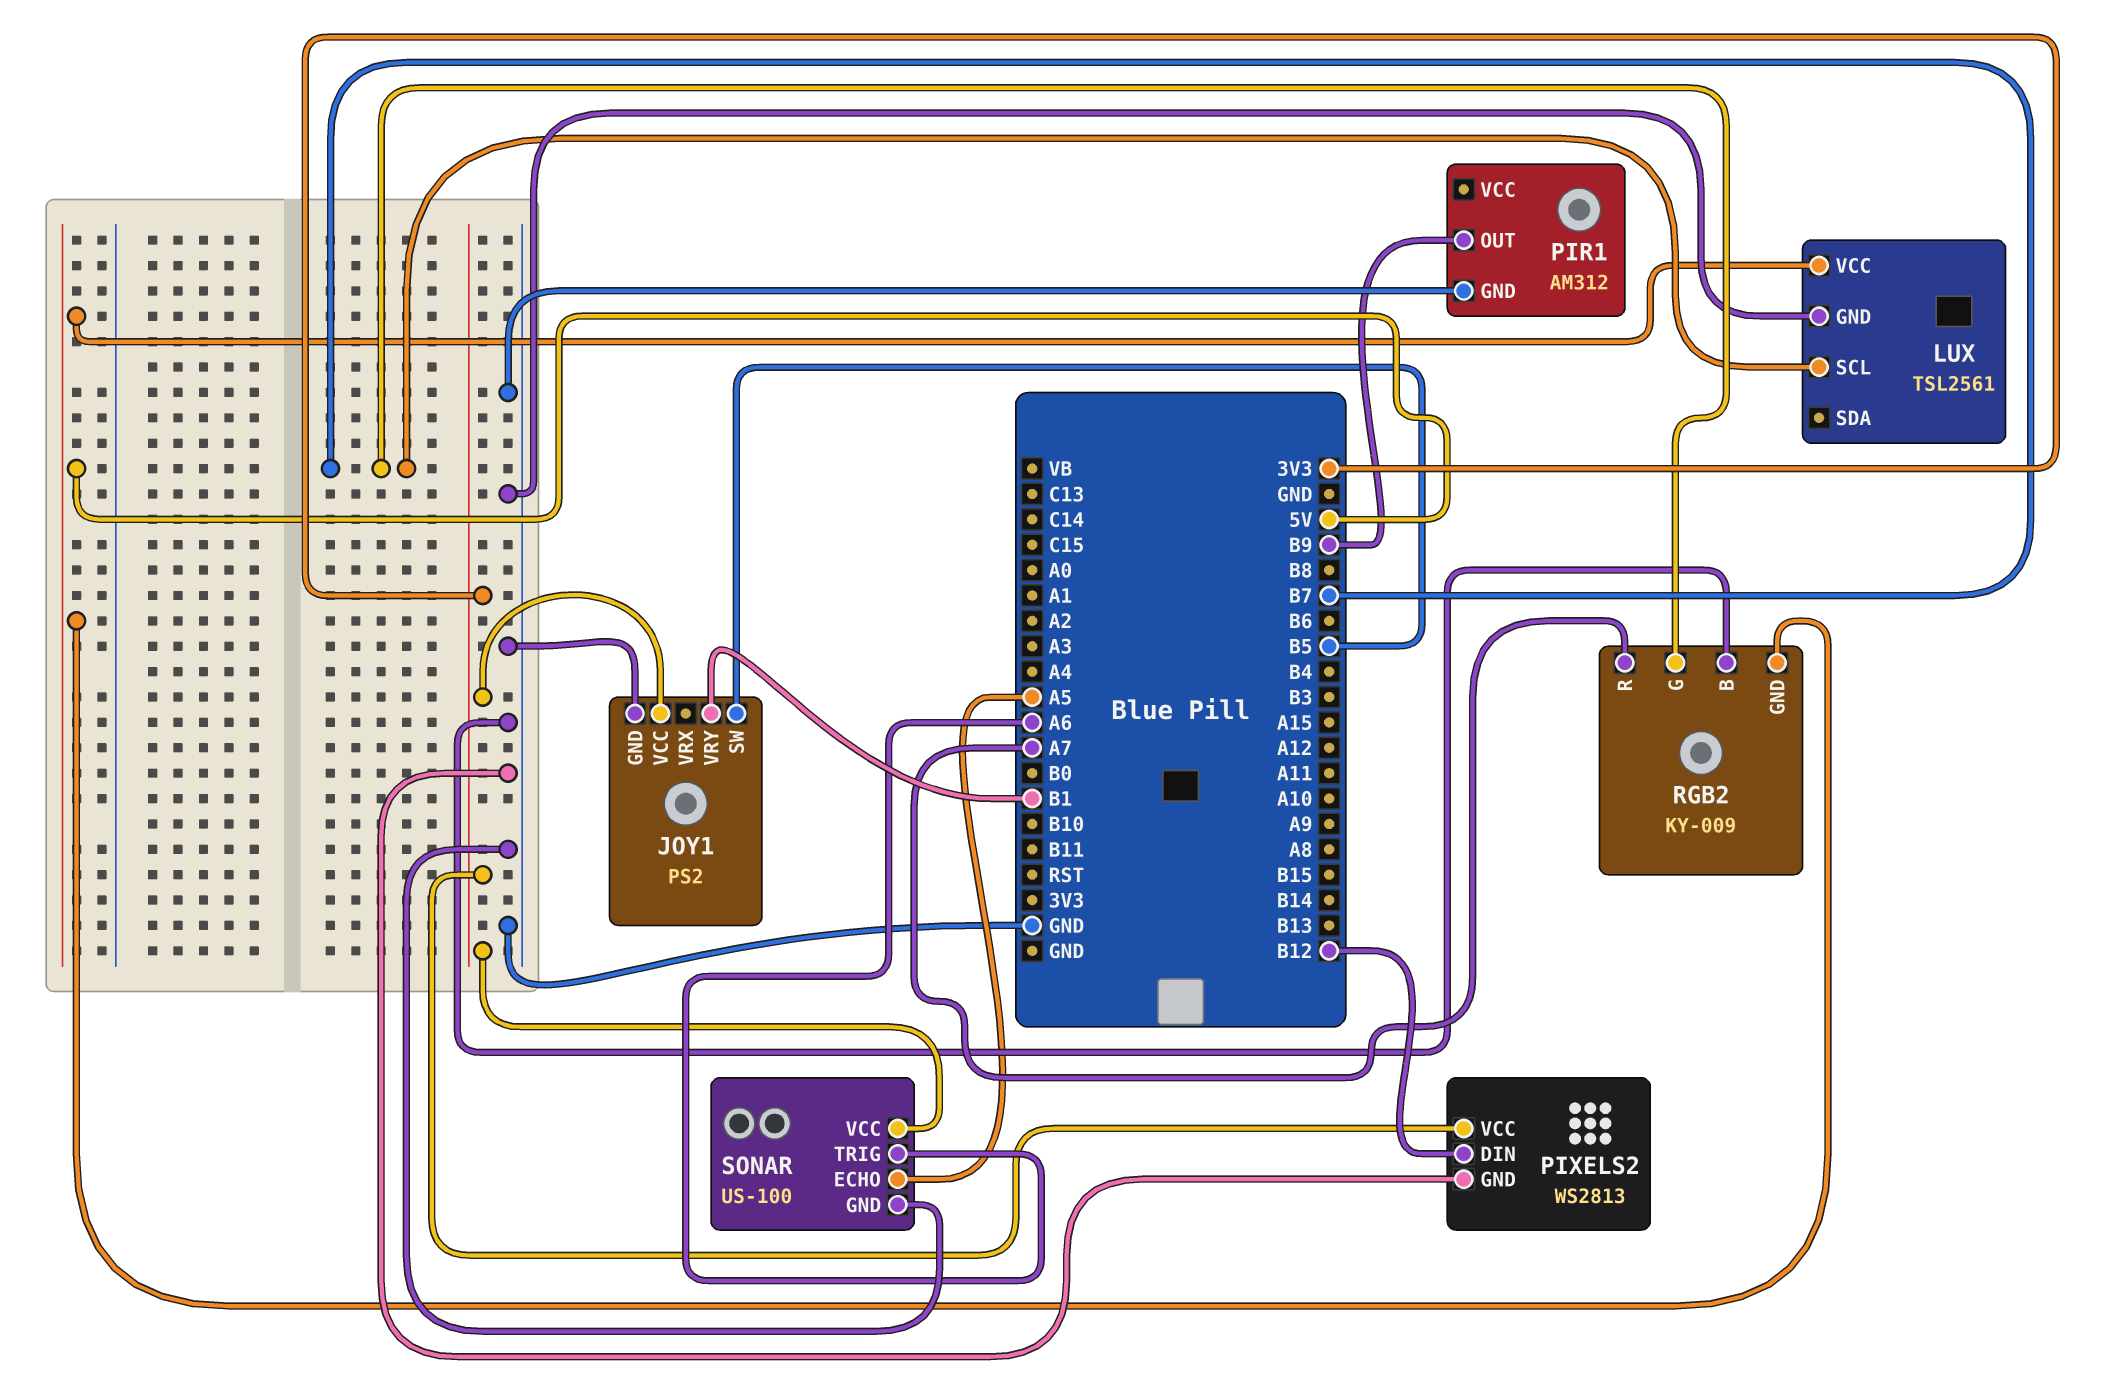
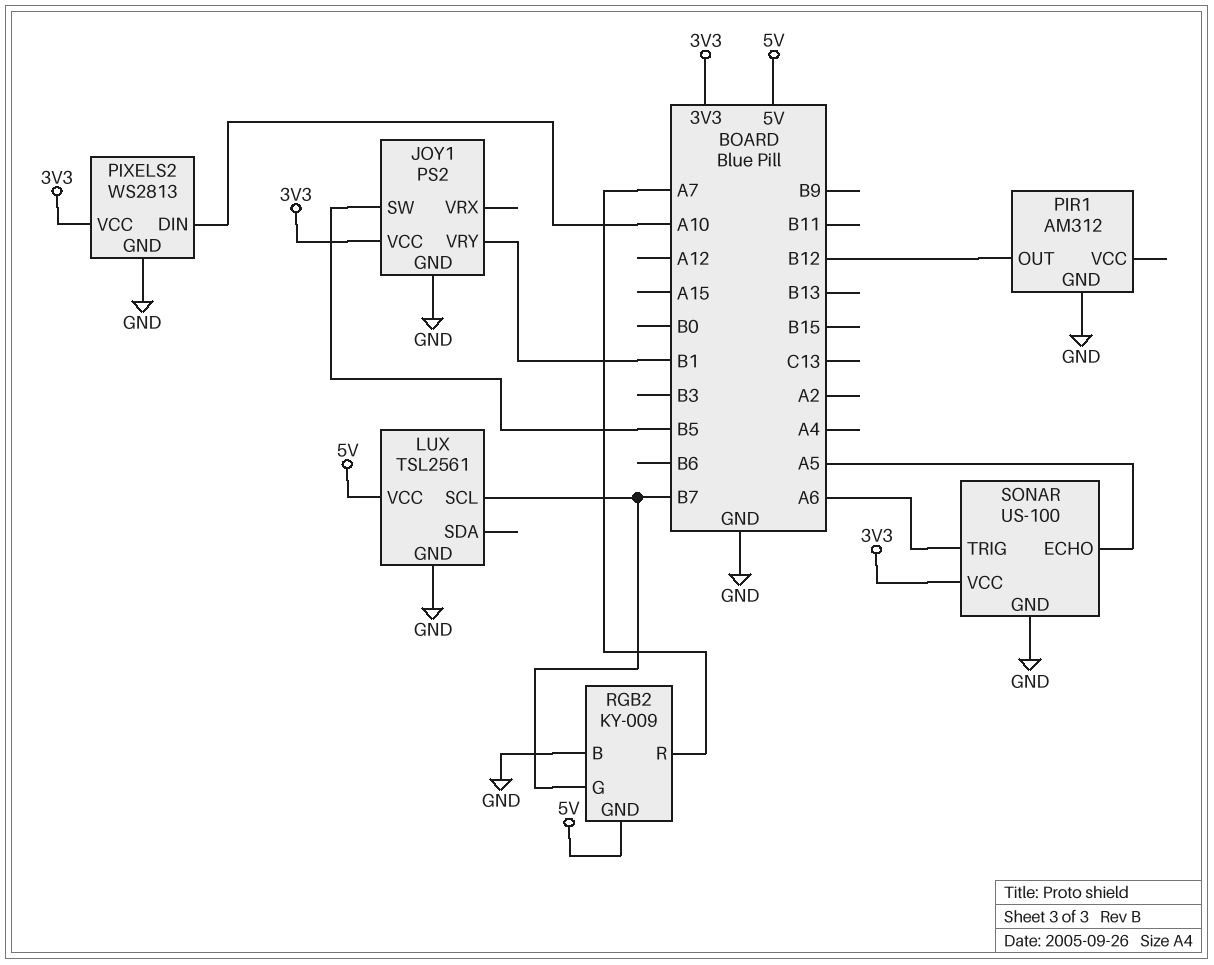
PIR1 pin OUT: B9 -> B12
PIXELS2 pin DIN: B12 -> A10

